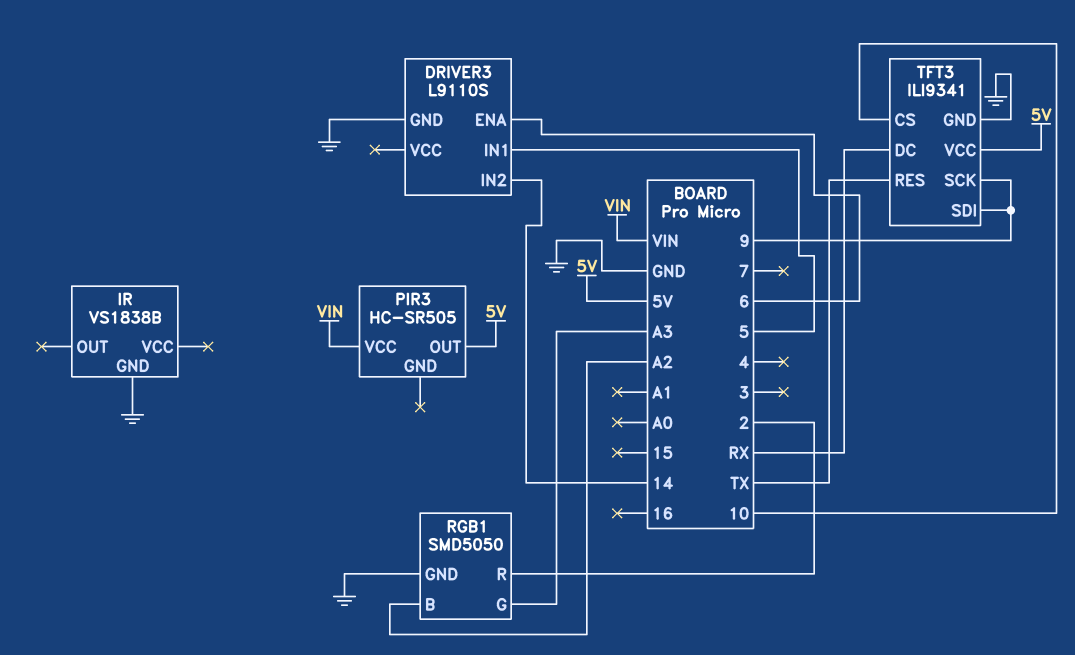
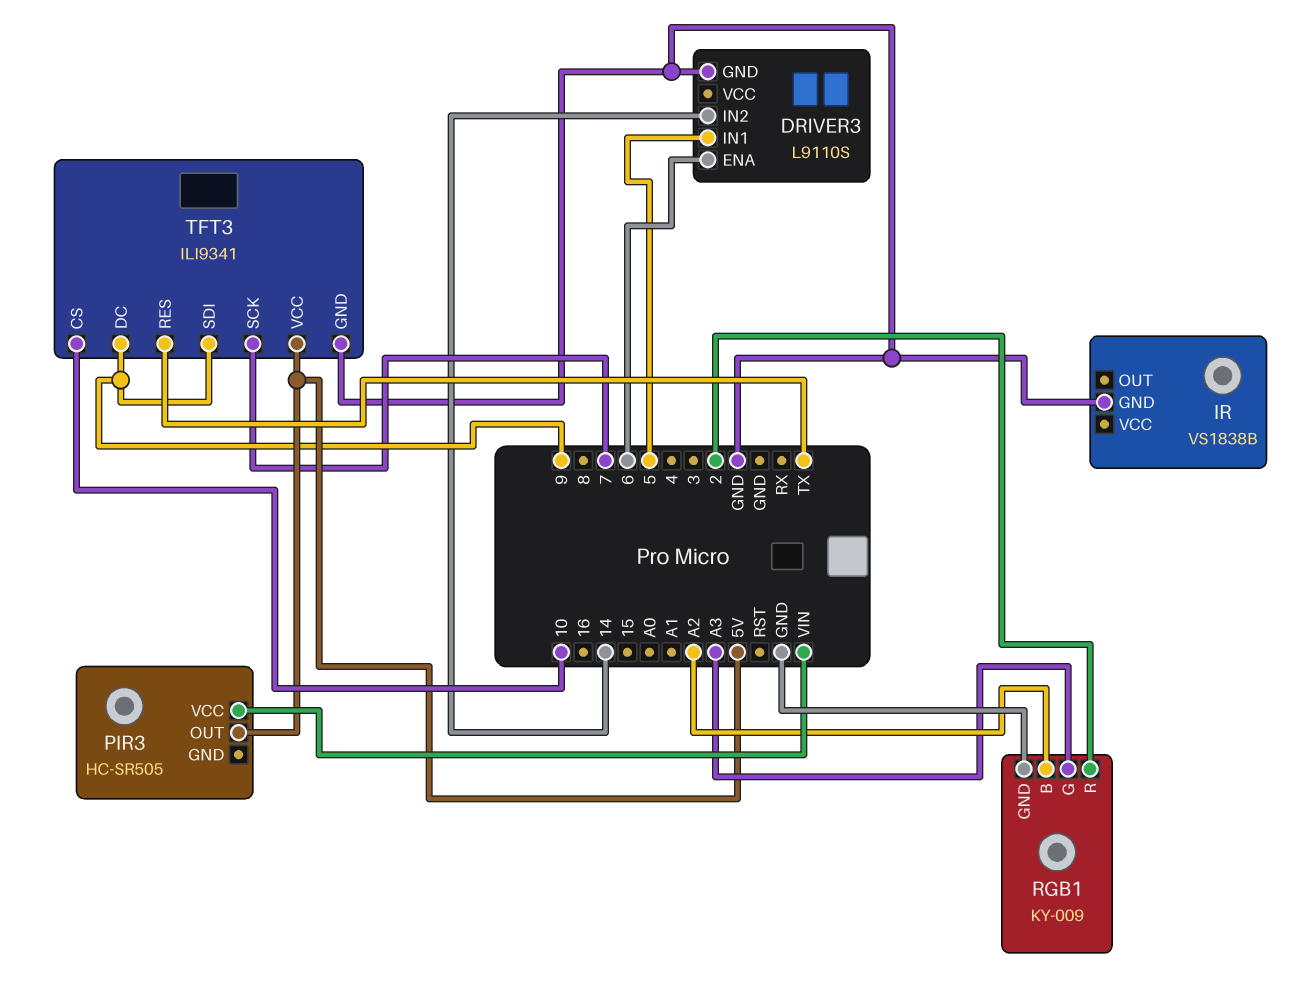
RGB1: SMD5050 -> KY-009
TFT3 pin DC: RX -> 9
TFT3 pin SCK: 9 -> 7

